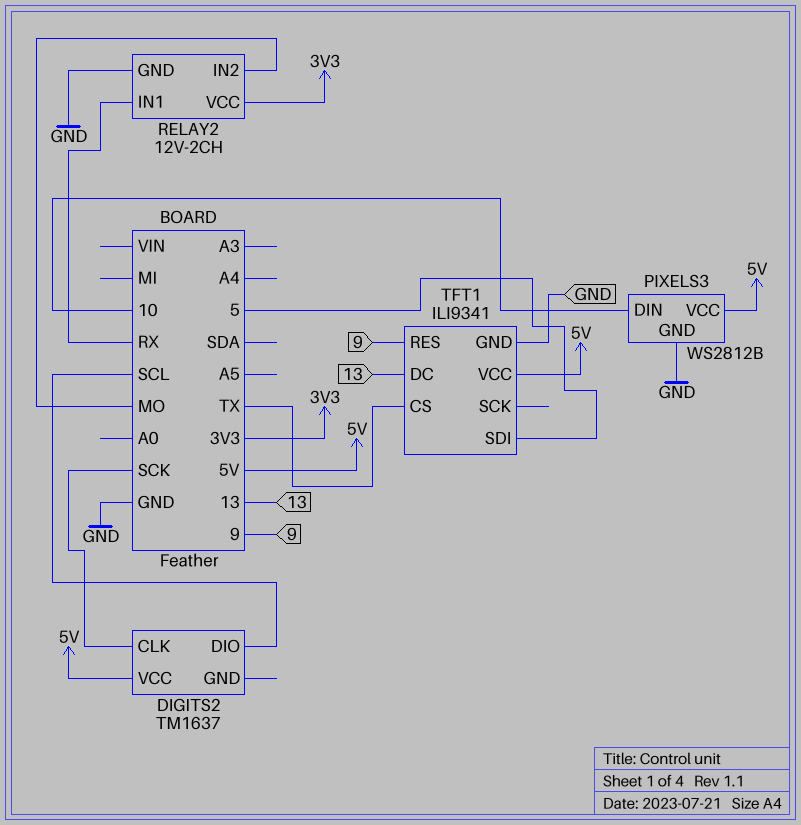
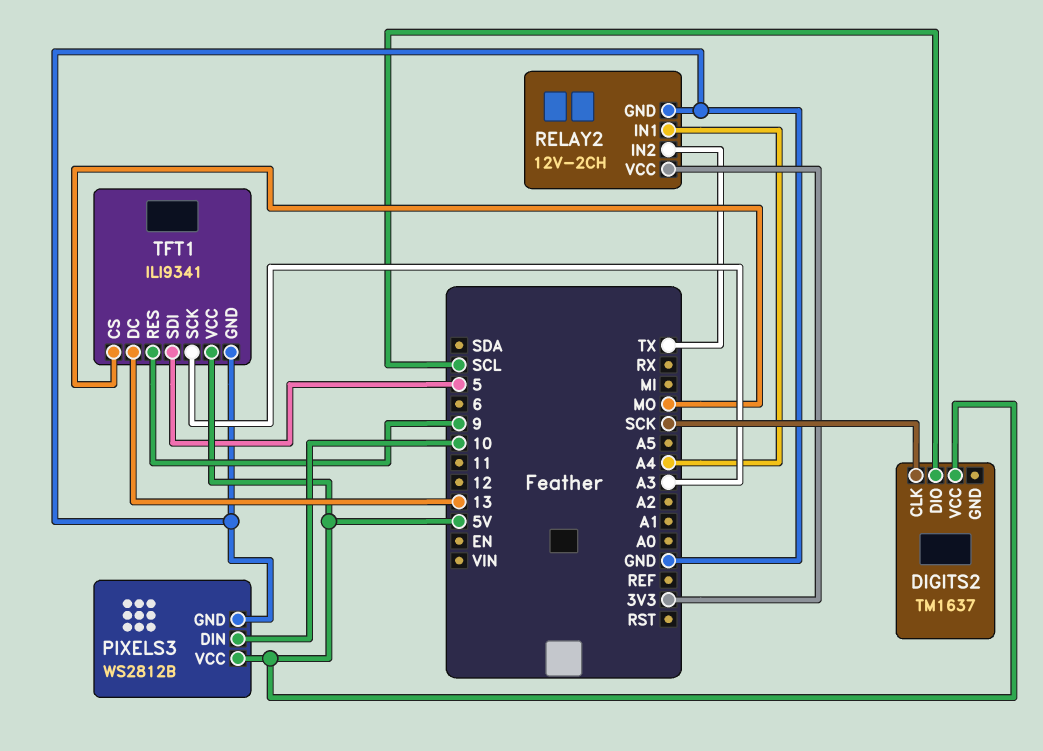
RELAY2 pin IN1: RX -> A4
RELAY2 pin IN2: MO -> TX
TFT1 pin CS: TX -> MO
TFT1 pin SCK: none -> A3

